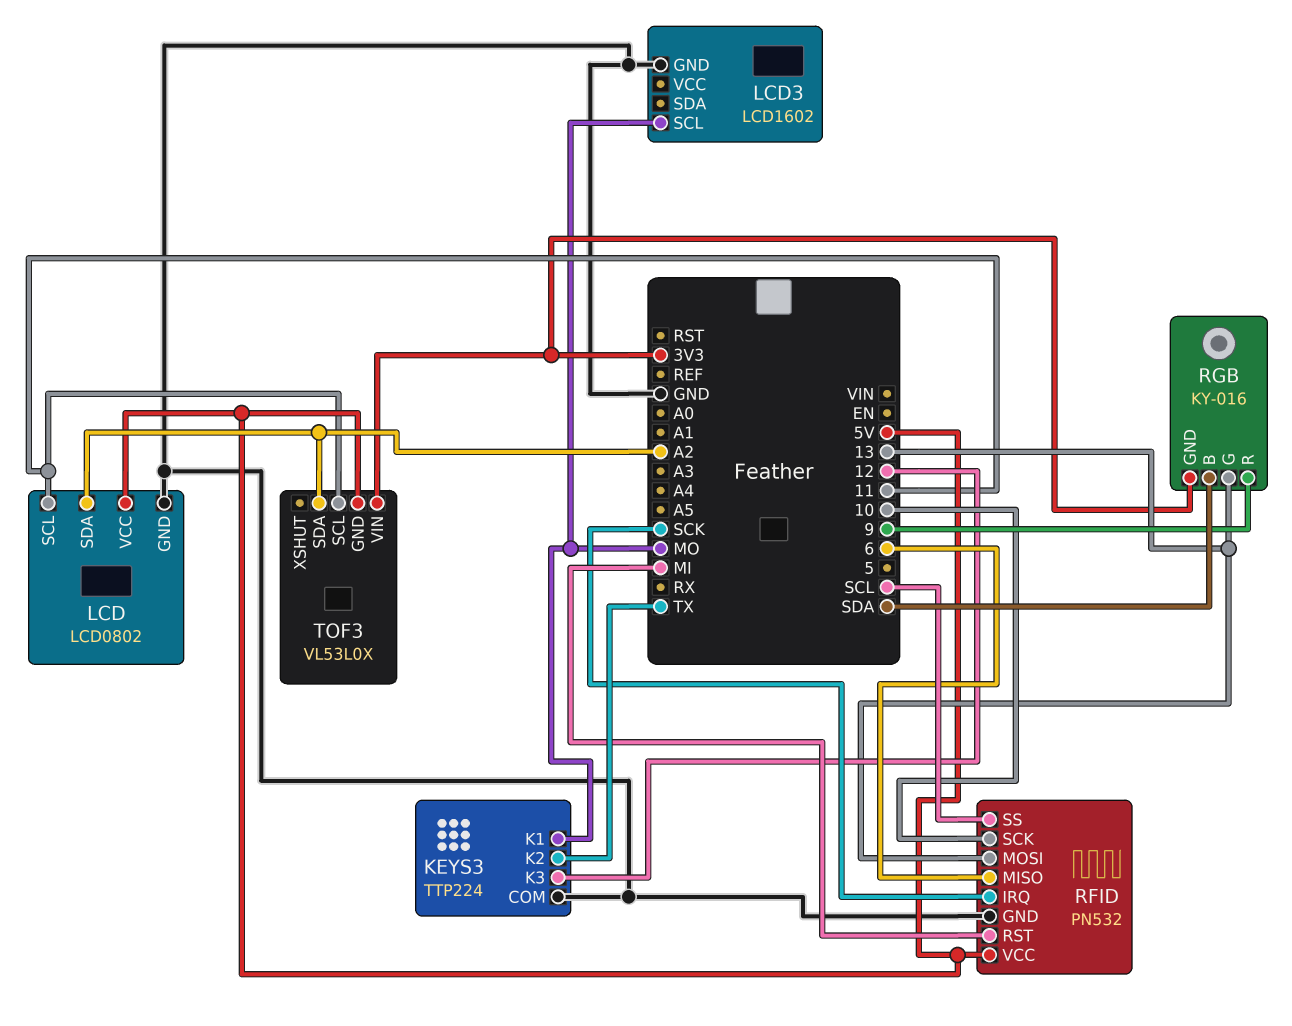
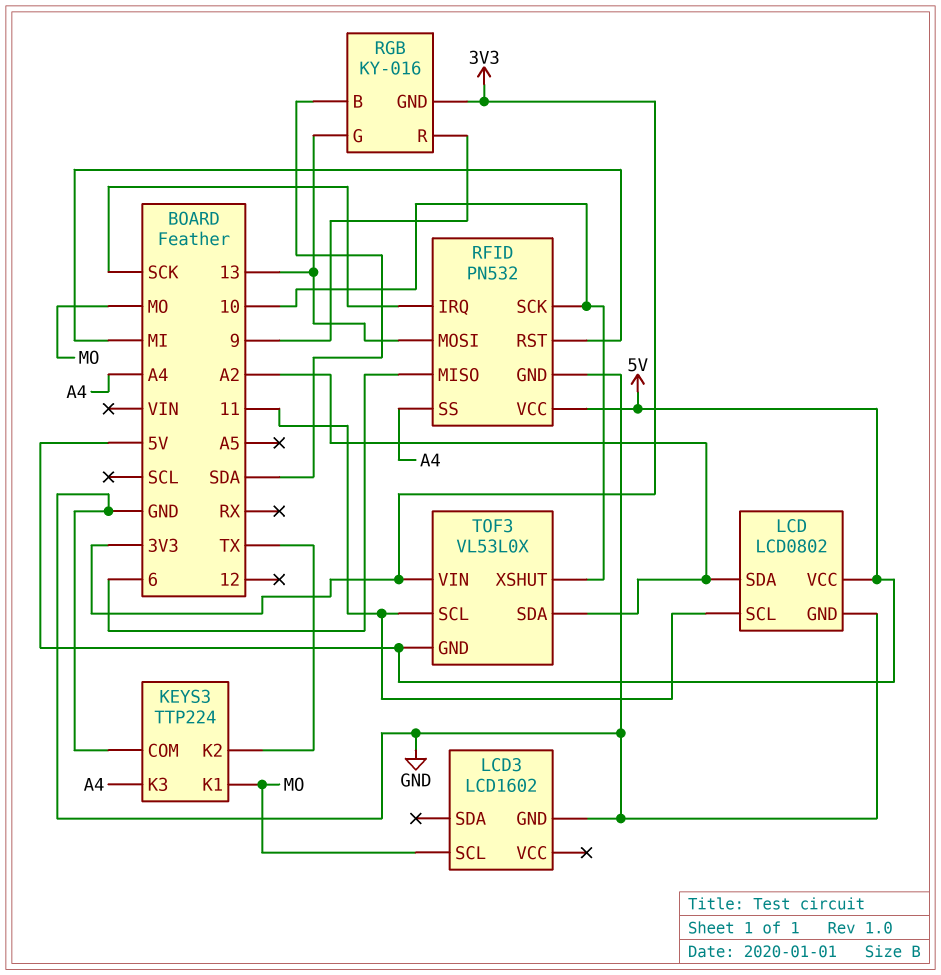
KEYS3 pin K3: 12 -> A4
RFID pin SS: SCL -> A4
TOF3 pin XSHUT: none -> 10

